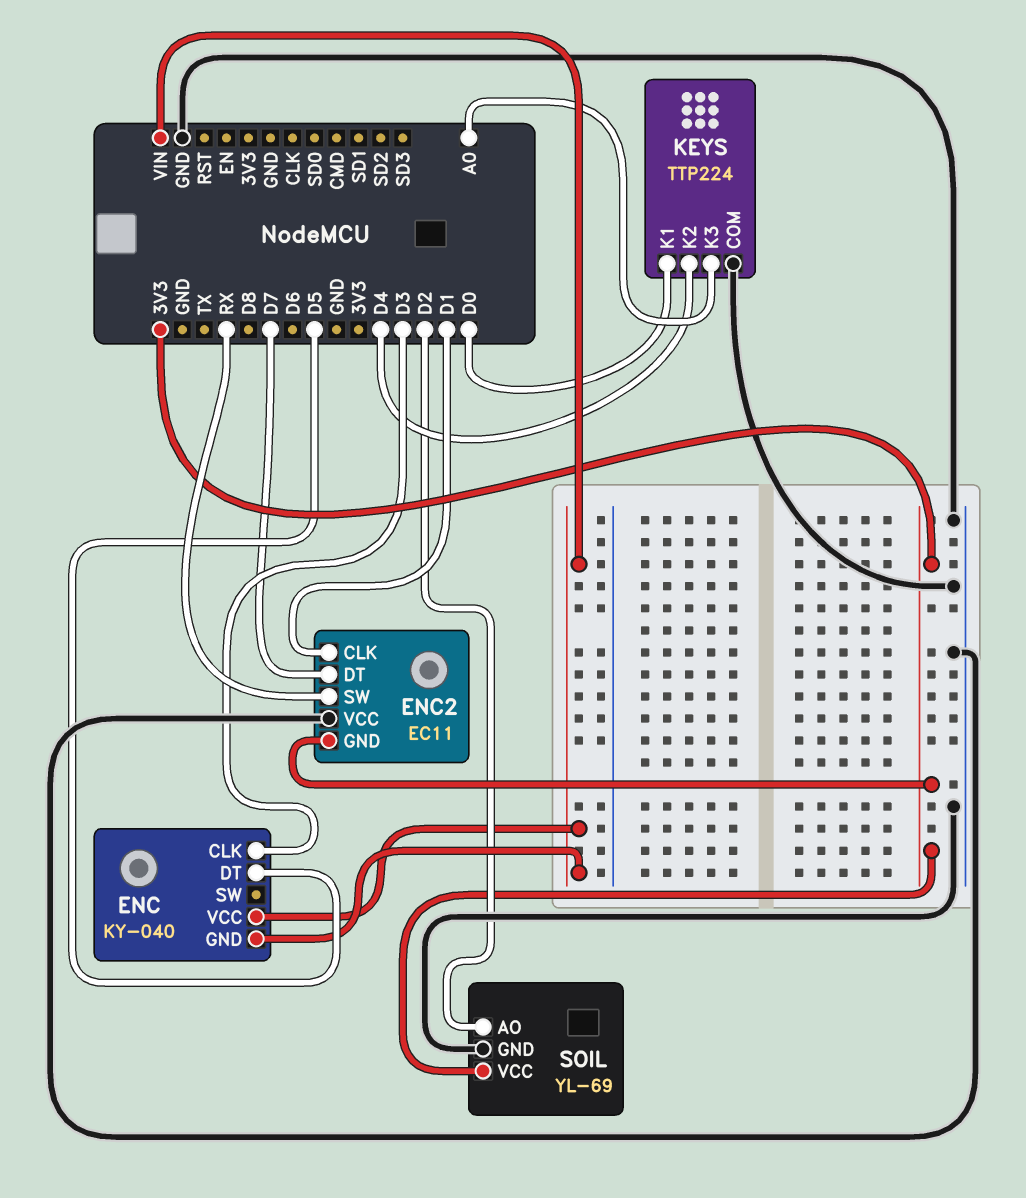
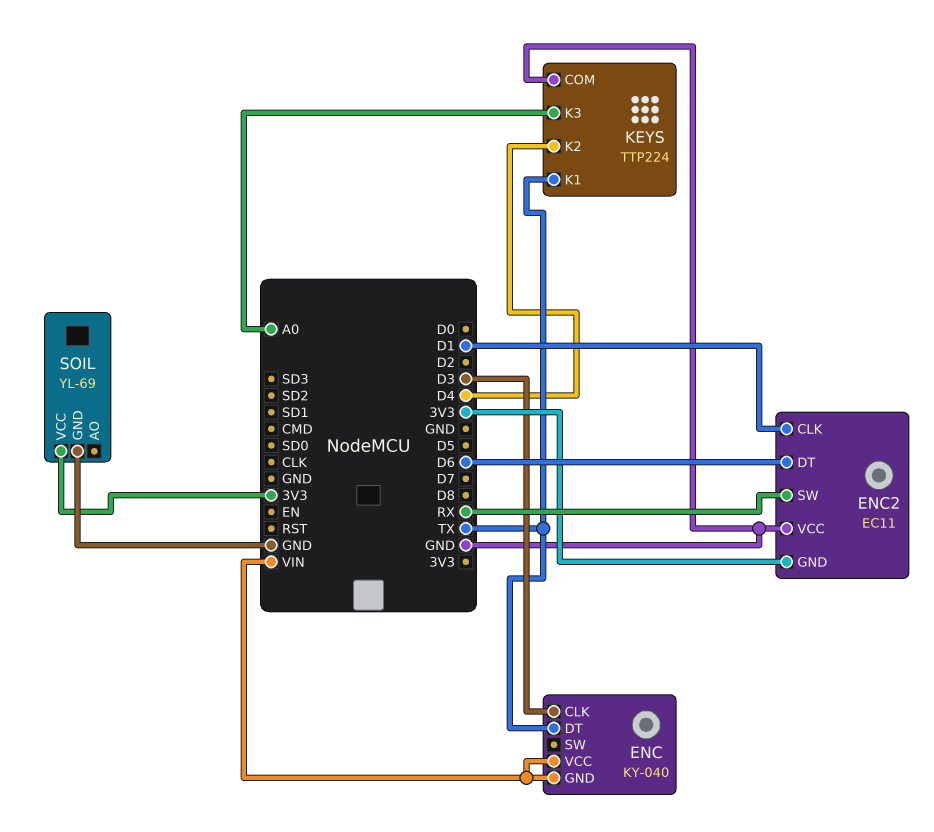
ENC pin DT: D5 -> TX
ENC2 pin DT: D7 -> D6
KEYS pin K1: D0 -> TX
SOIL pin AO: D2 -> none

